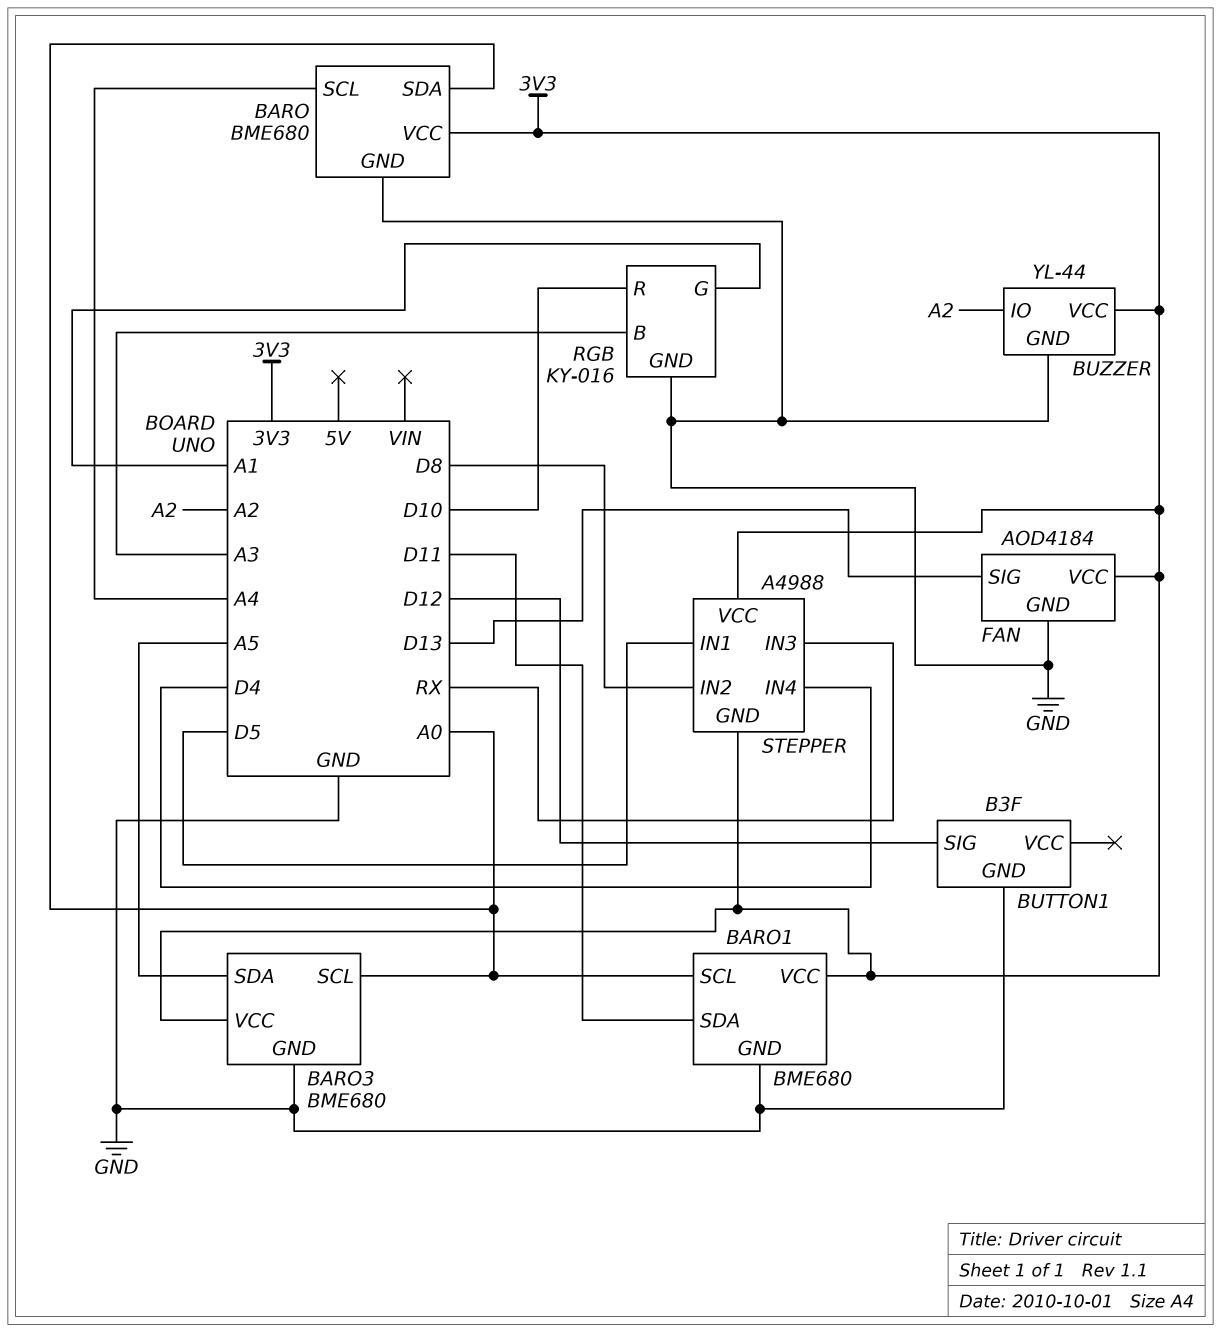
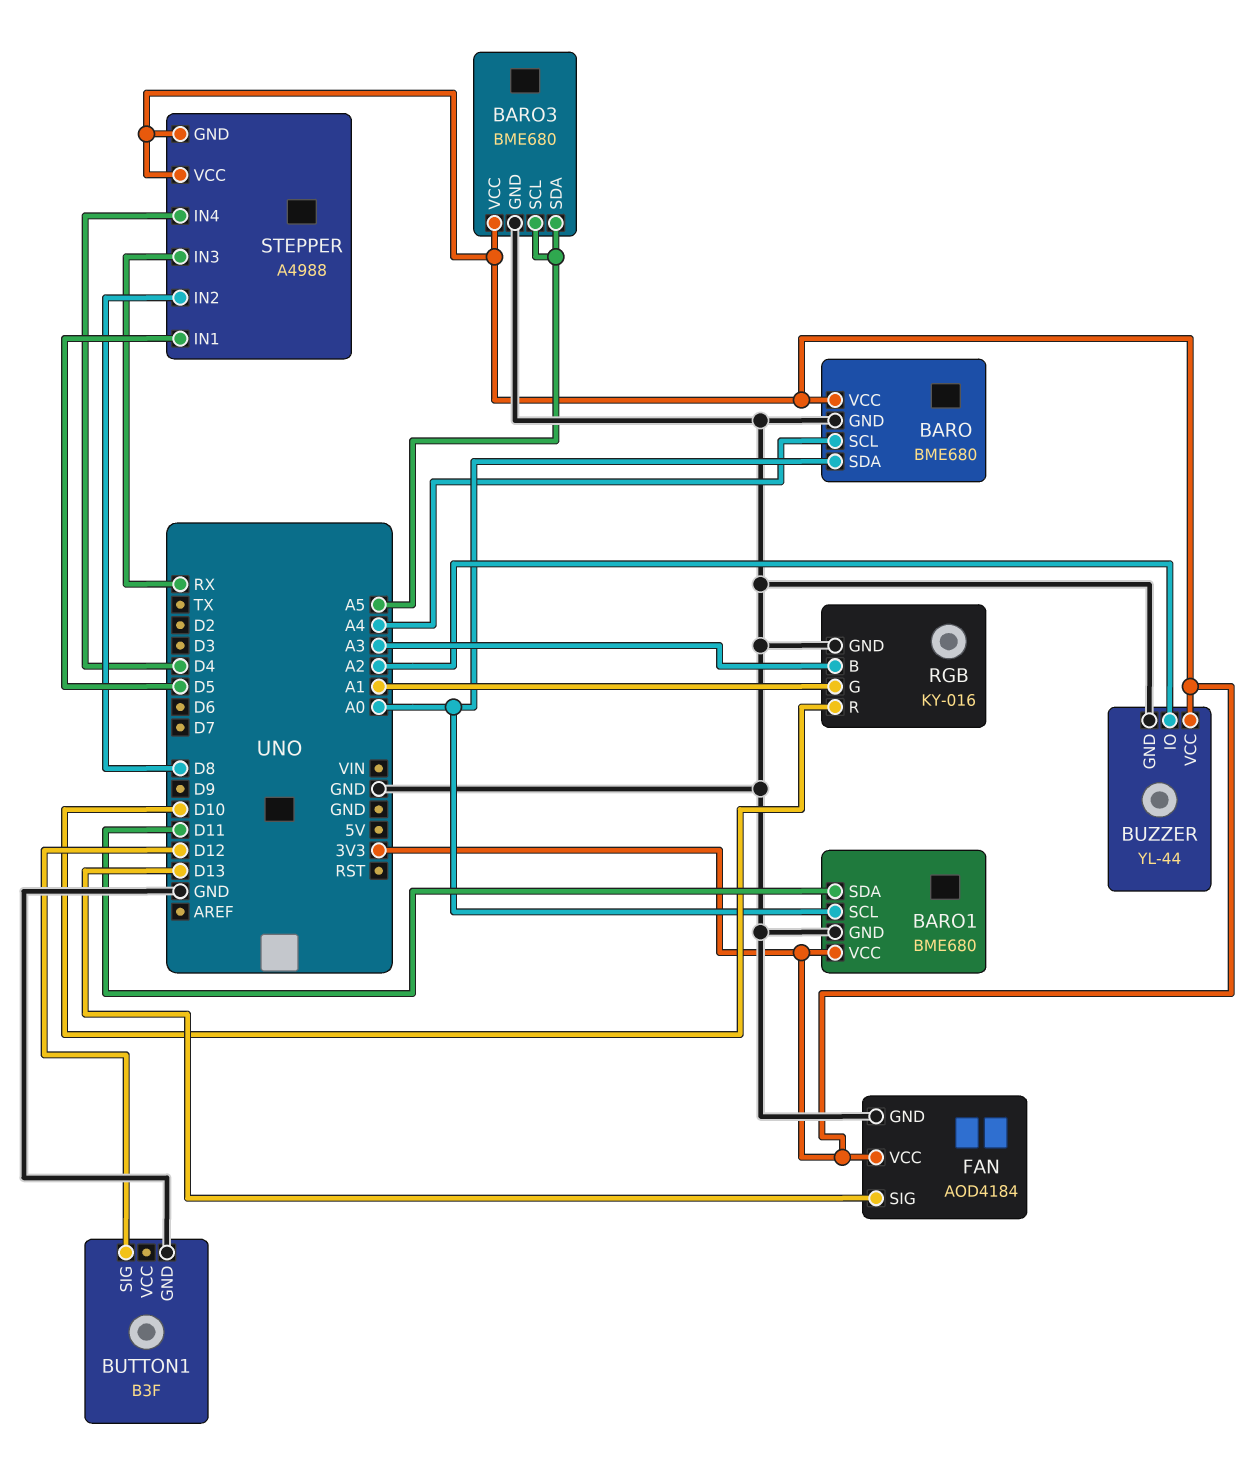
BARO3 pin SCL: A0 -> A5

